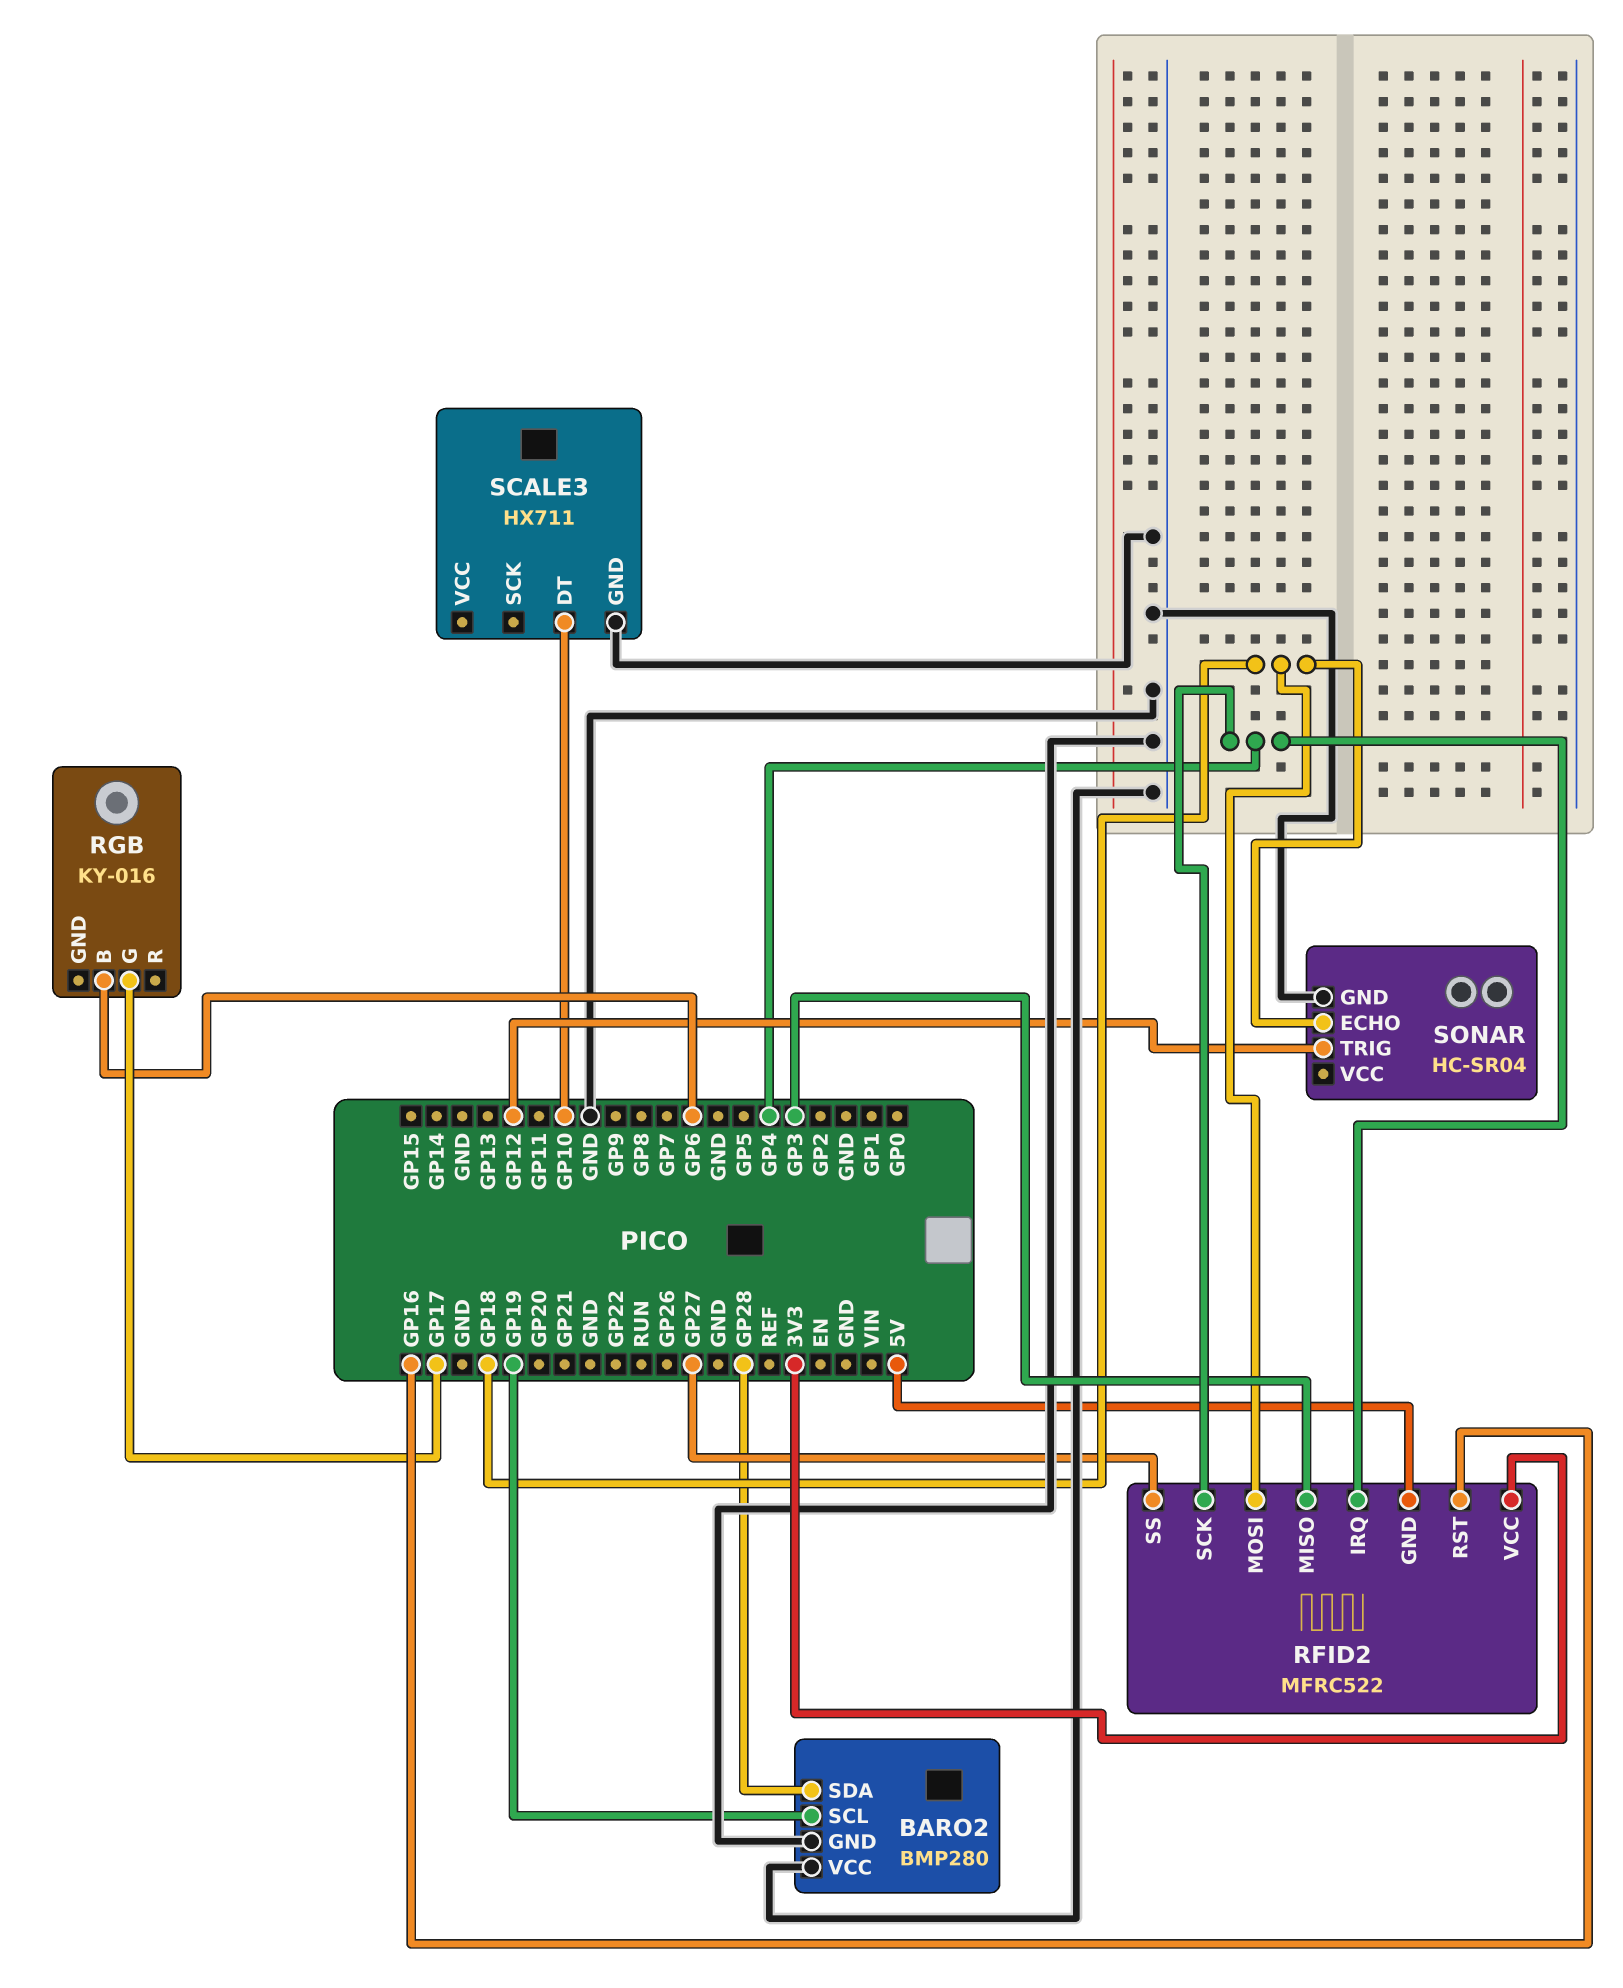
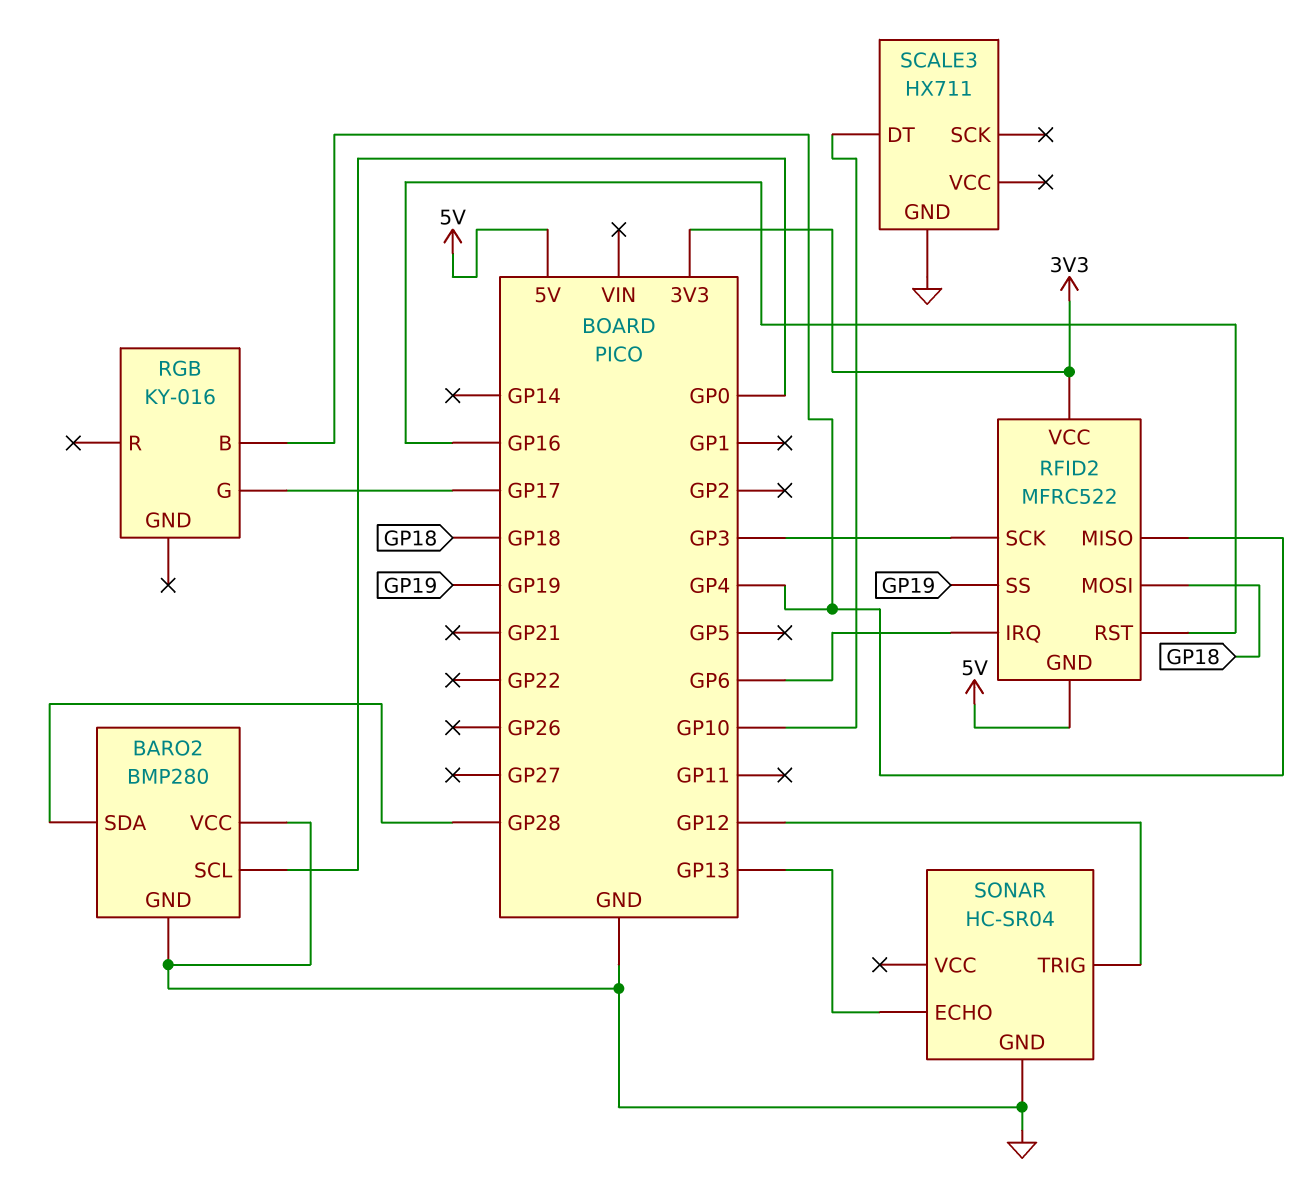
BARO2 pin SCL: GP19 -> GP0
RFID2 pin IRQ: GP4 -> GP6
RFID2 pin MISO: GP3 -> GP4
RFID2 pin SCK: GP4 -> GP3
RFID2 pin SS: GP27 -> GP19
RGB pin B: GP6 -> GP4
SONAR pin ECHO: GP18 -> GP13

